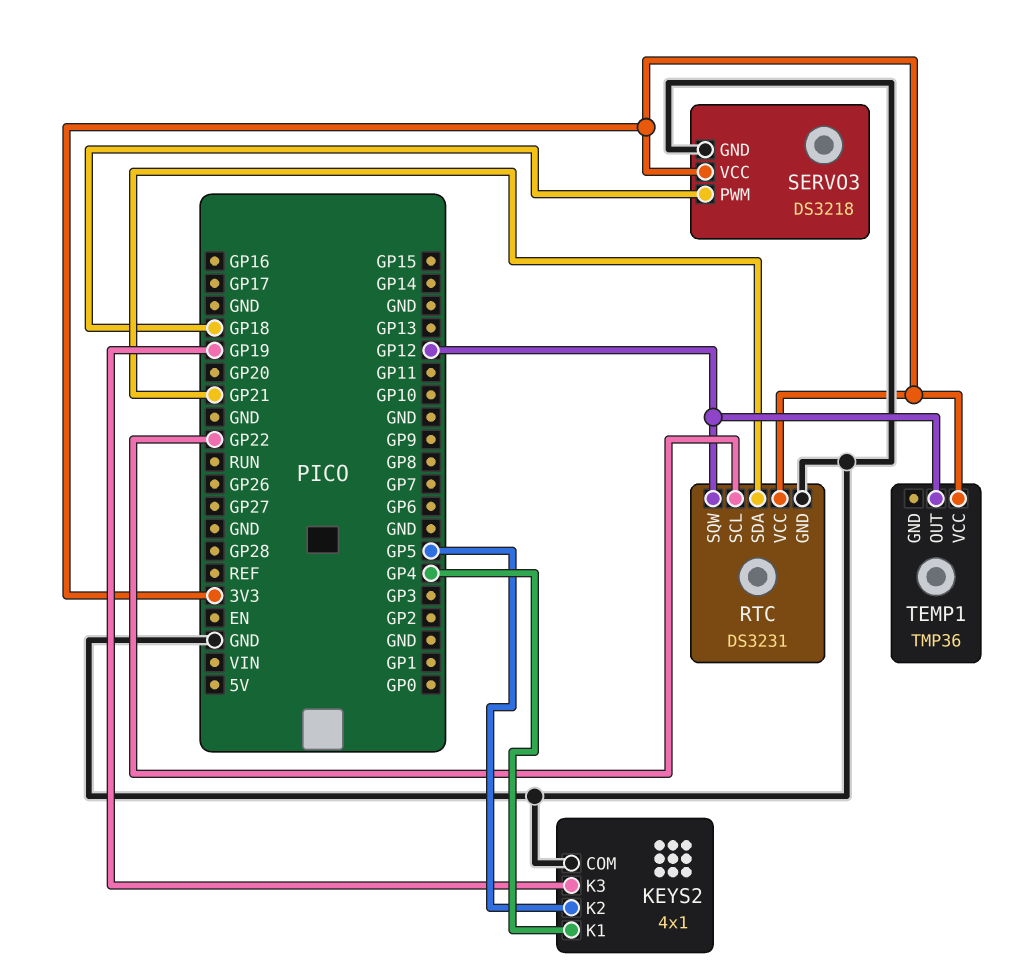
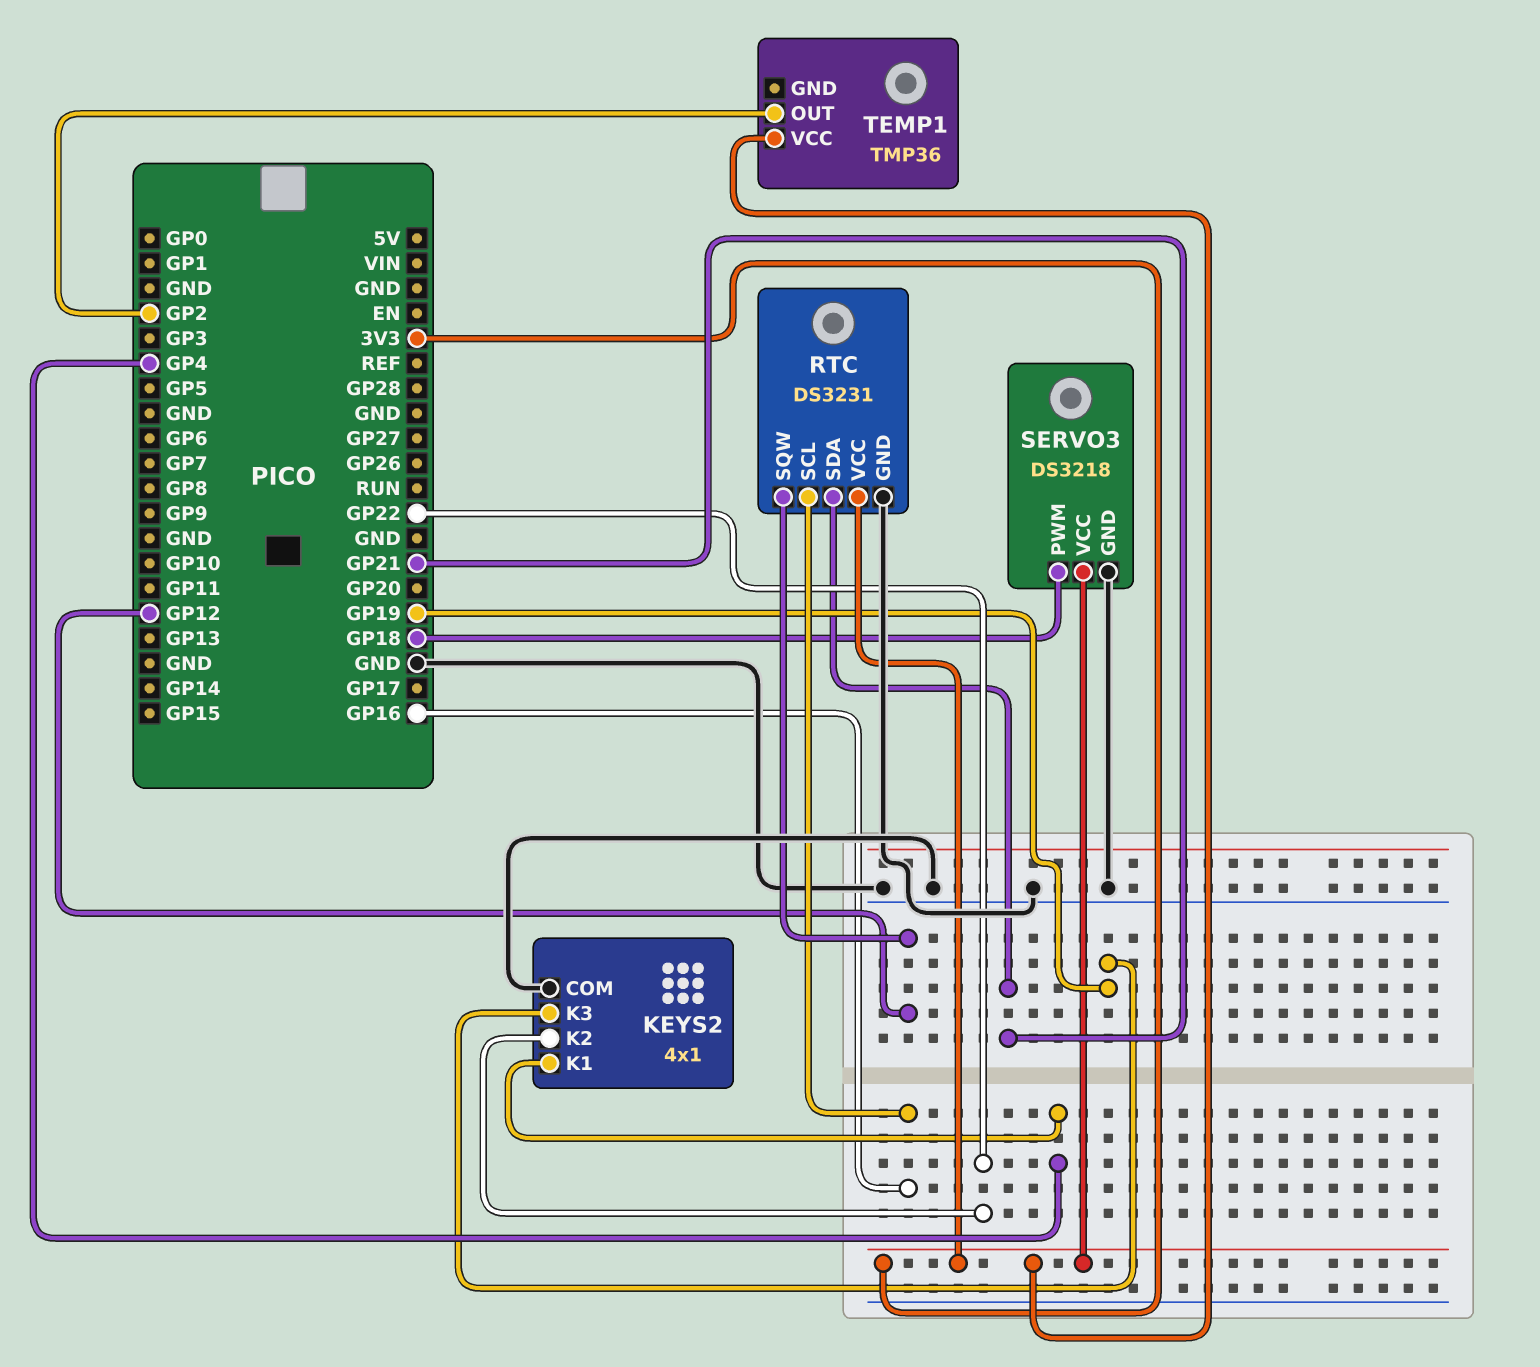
KEYS2 pin K2: GP5 -> GP22
RTC pin SCL: GP22 -> GP16
TEMP1 pin OUT: GP12 -> GP2

